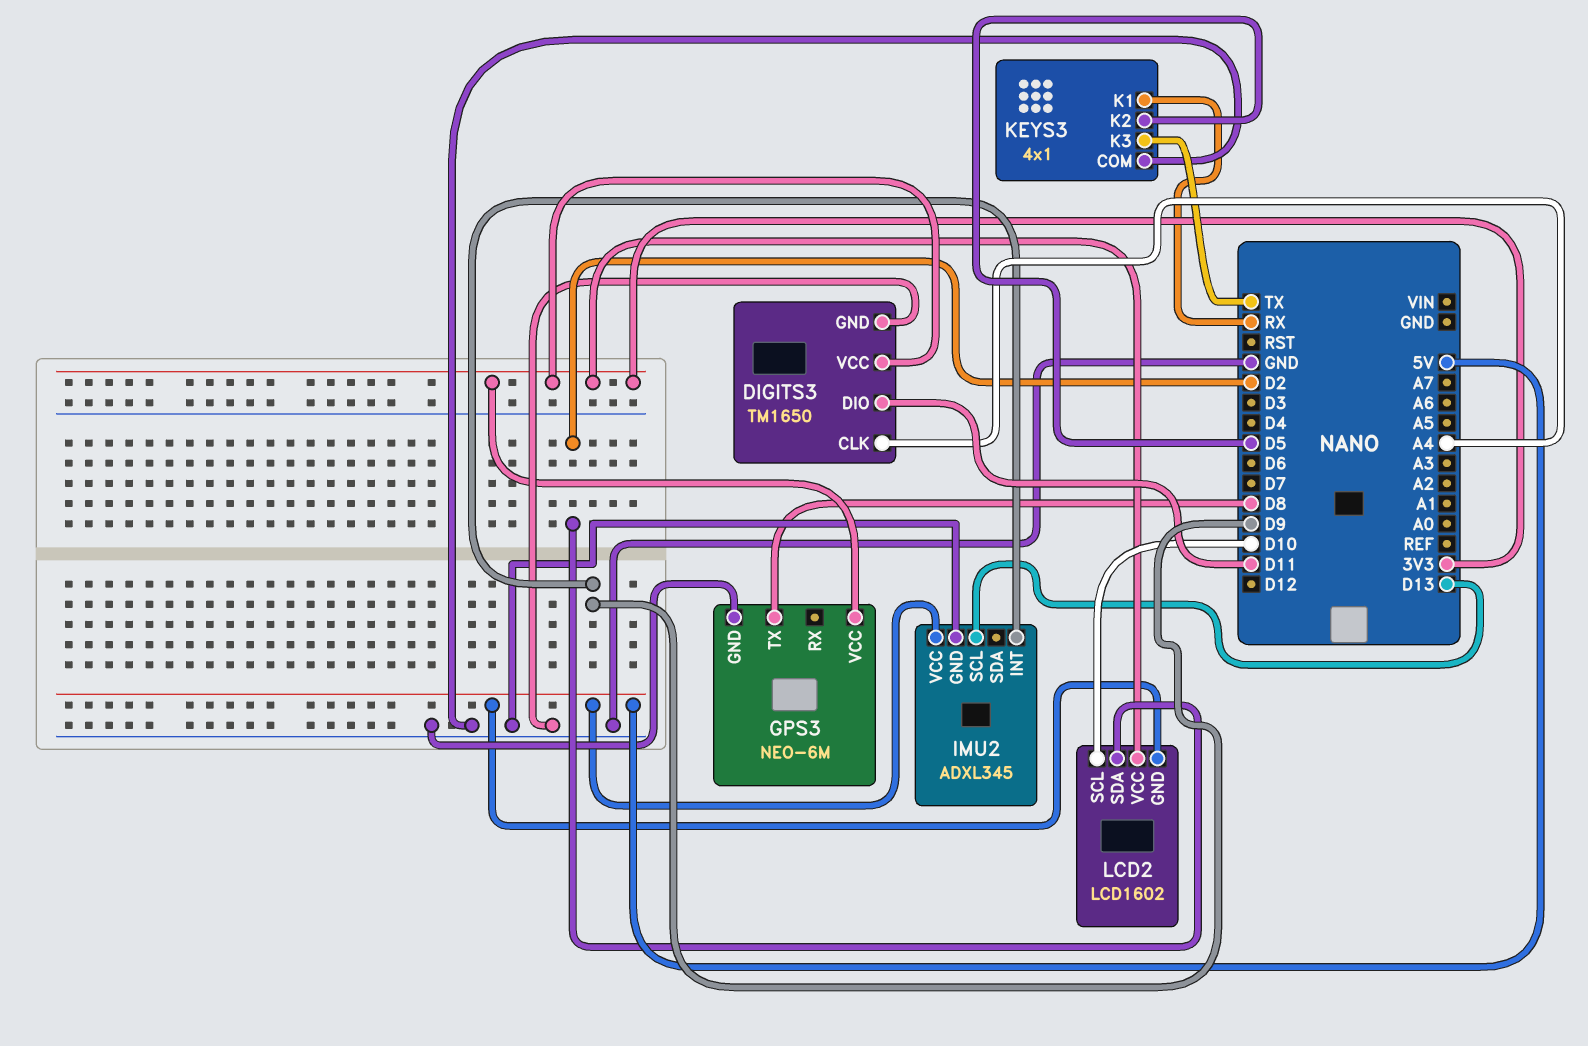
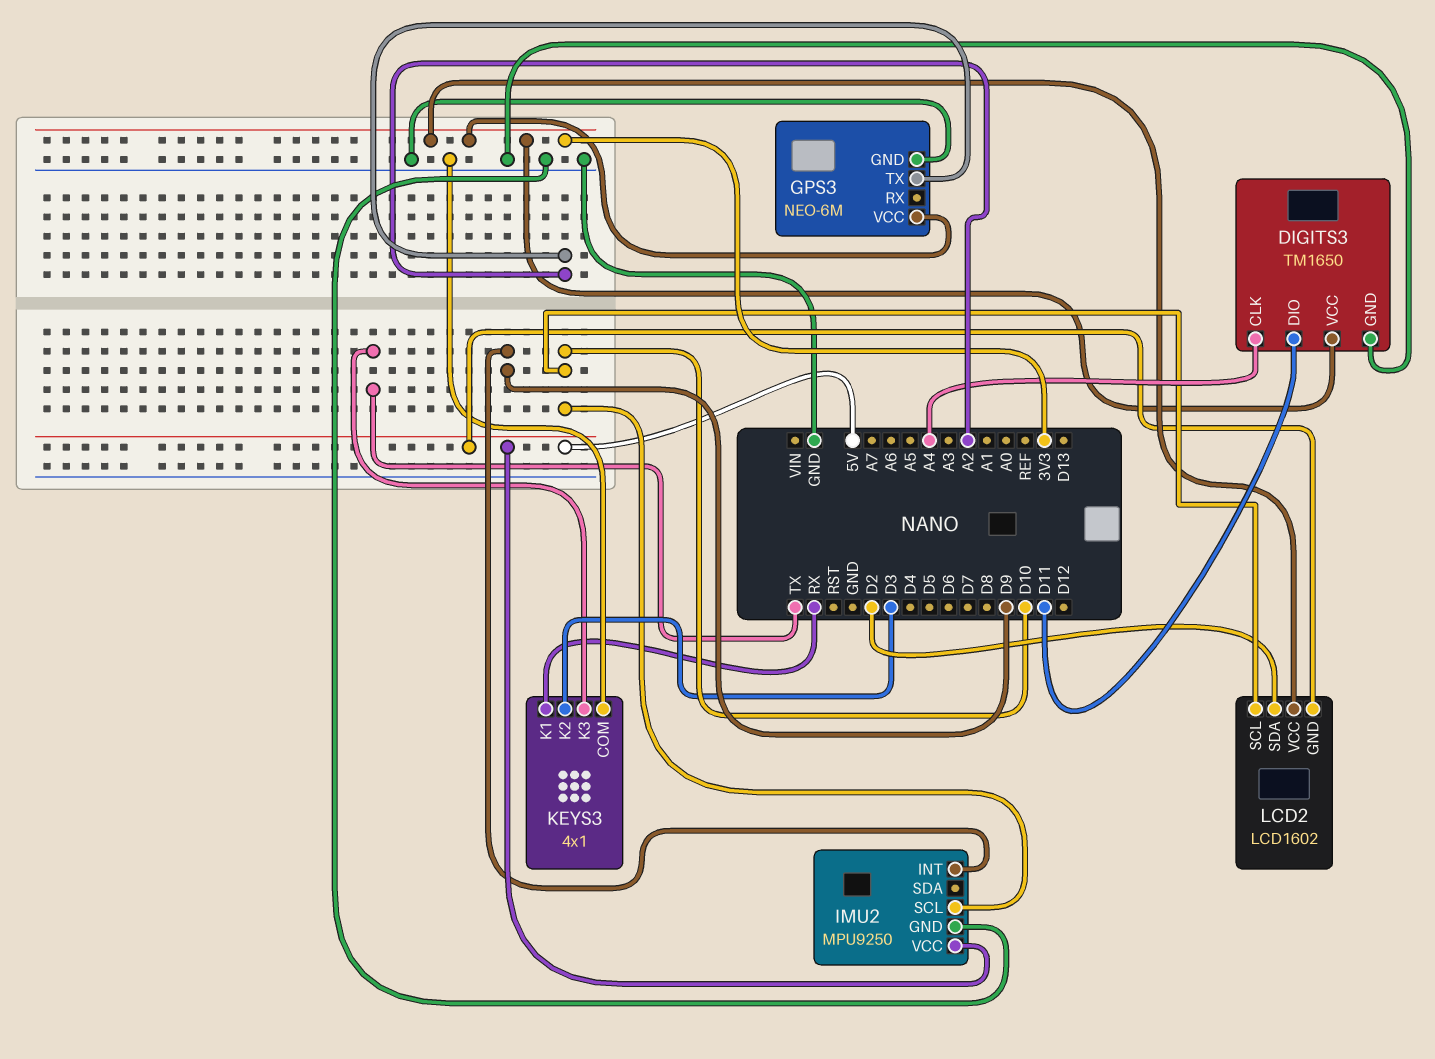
GPS3 pin TX: D8 -> A2
IMU2: ADXL345 -> MPU9250
IMU2 pin SCL: D13 -> D10
KEYS3 pin K2: D5 -> D3

